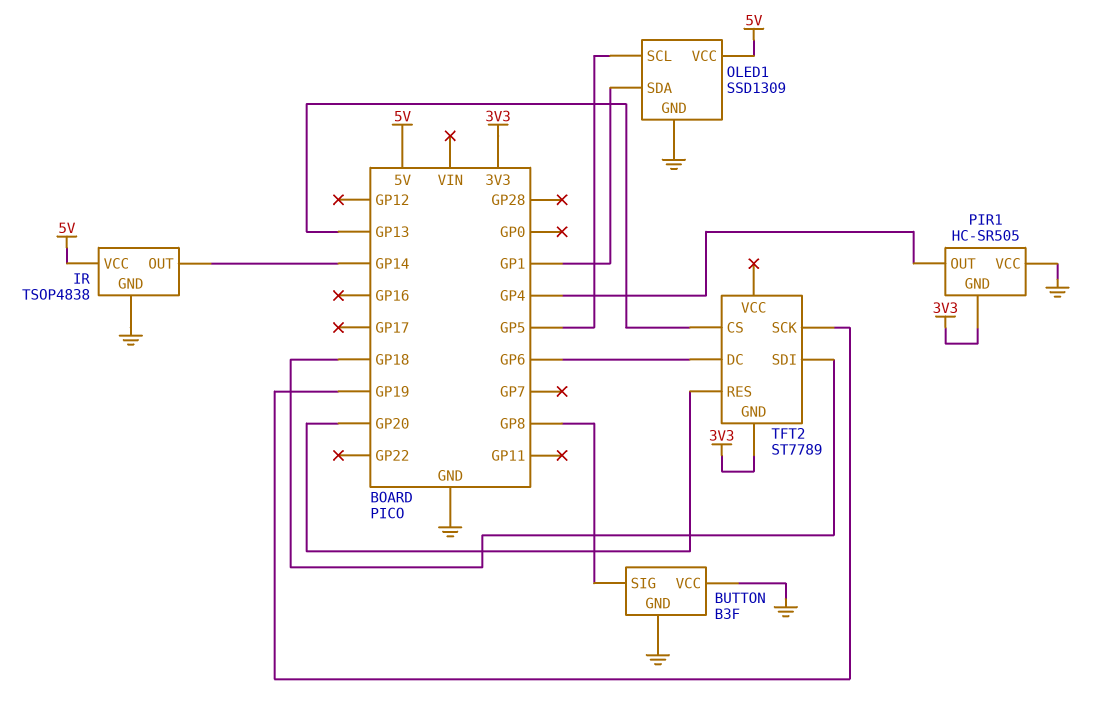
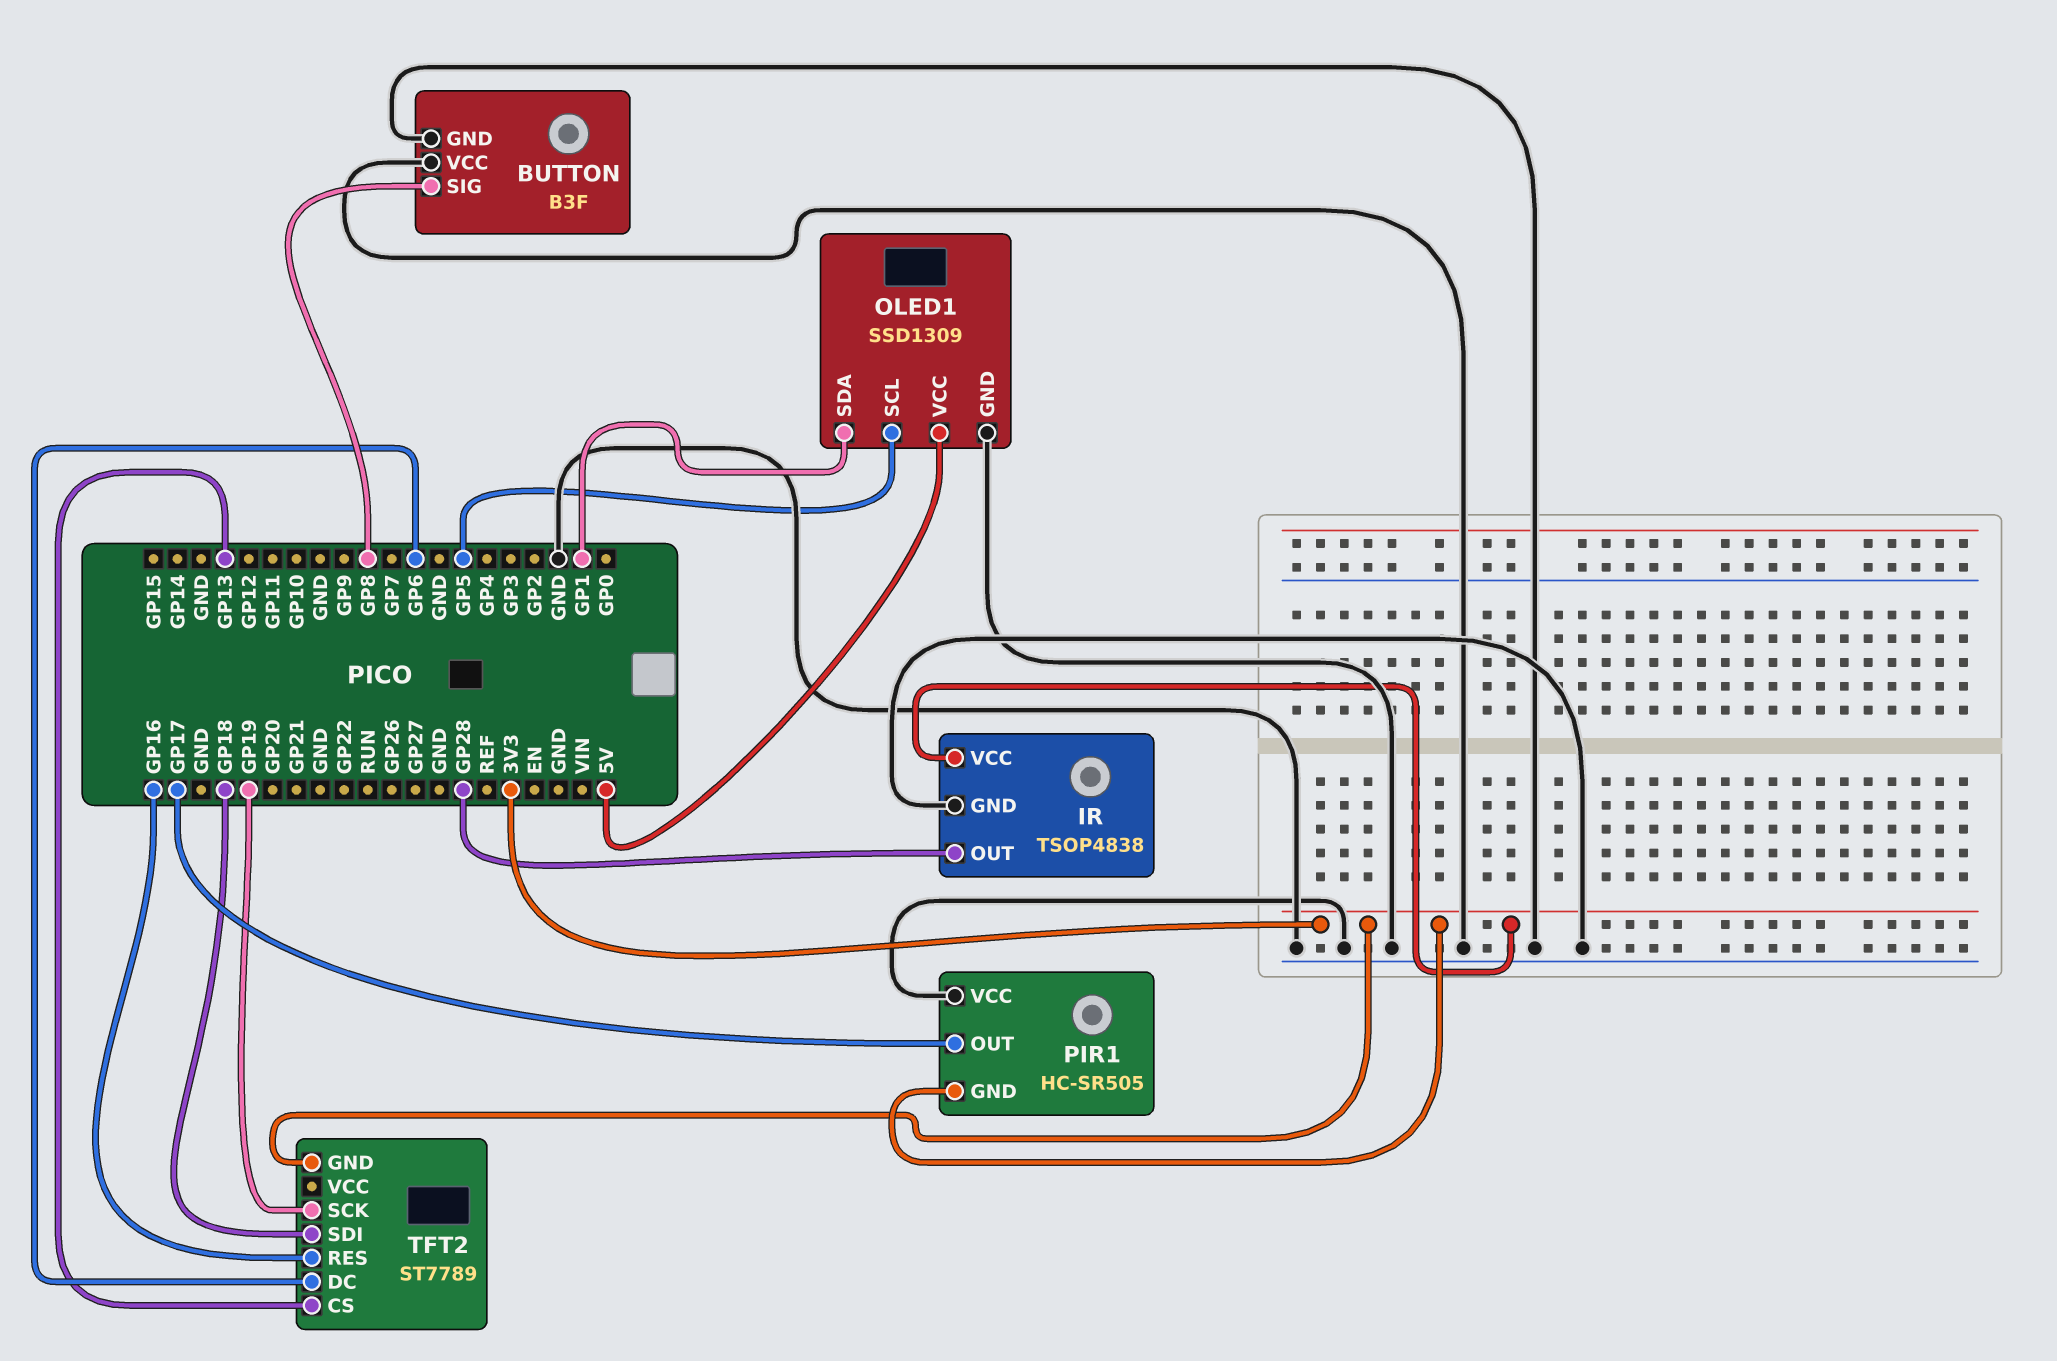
IR pin OUT: GP14 -> GP28
IR pin VCC: 5V -> 3V3
PIR1 pin OUT: GP4 -> GP17
TFT2 pin RES: GP20 -> GP16

